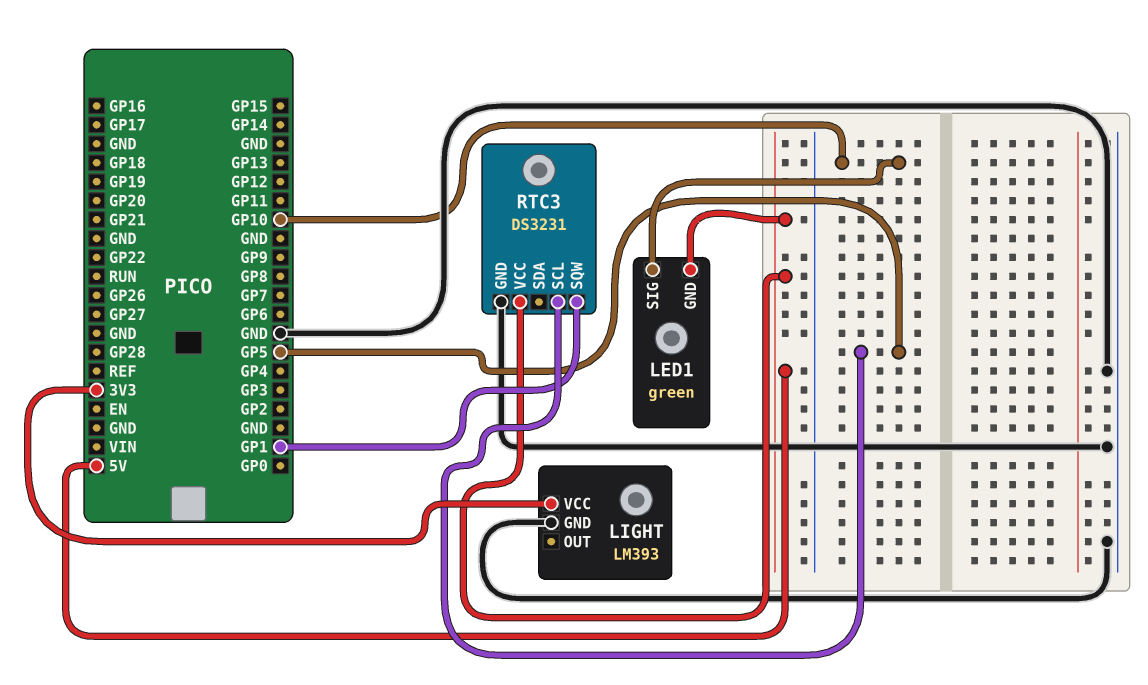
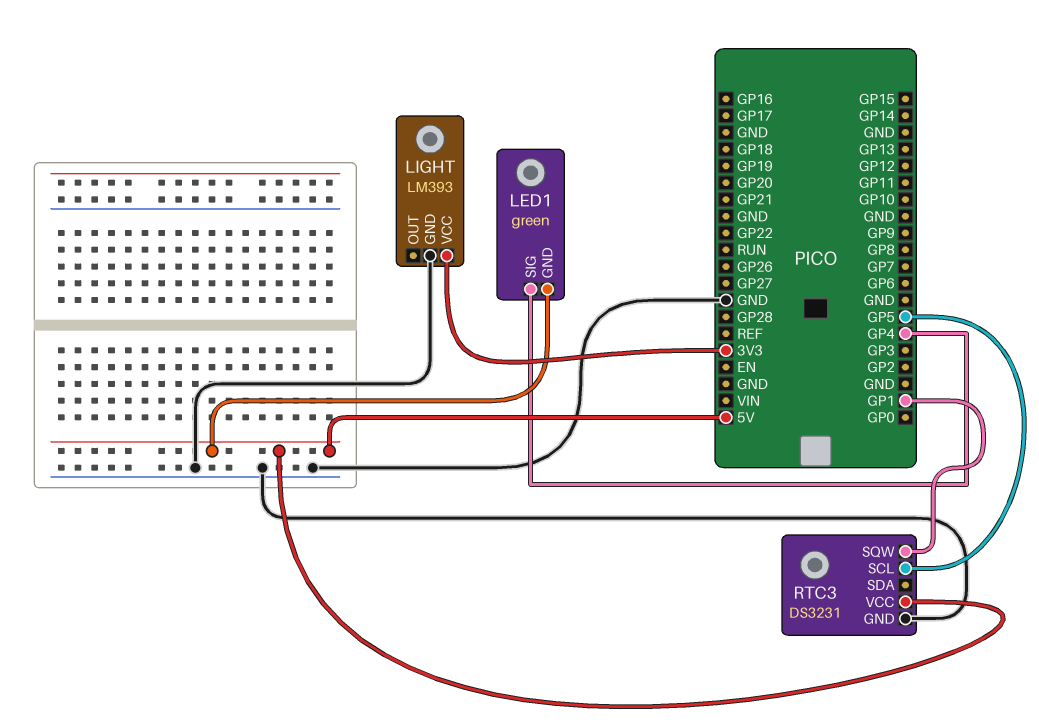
LED1 pin SIG: GP10 -> GP4

